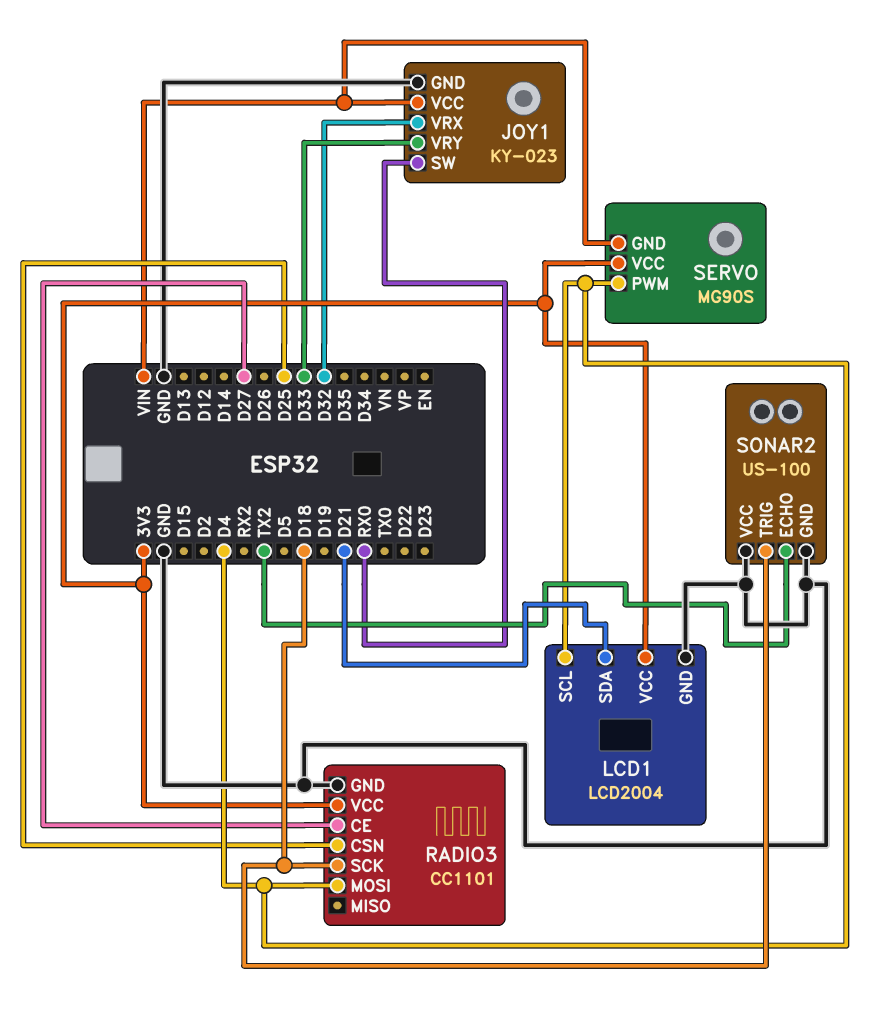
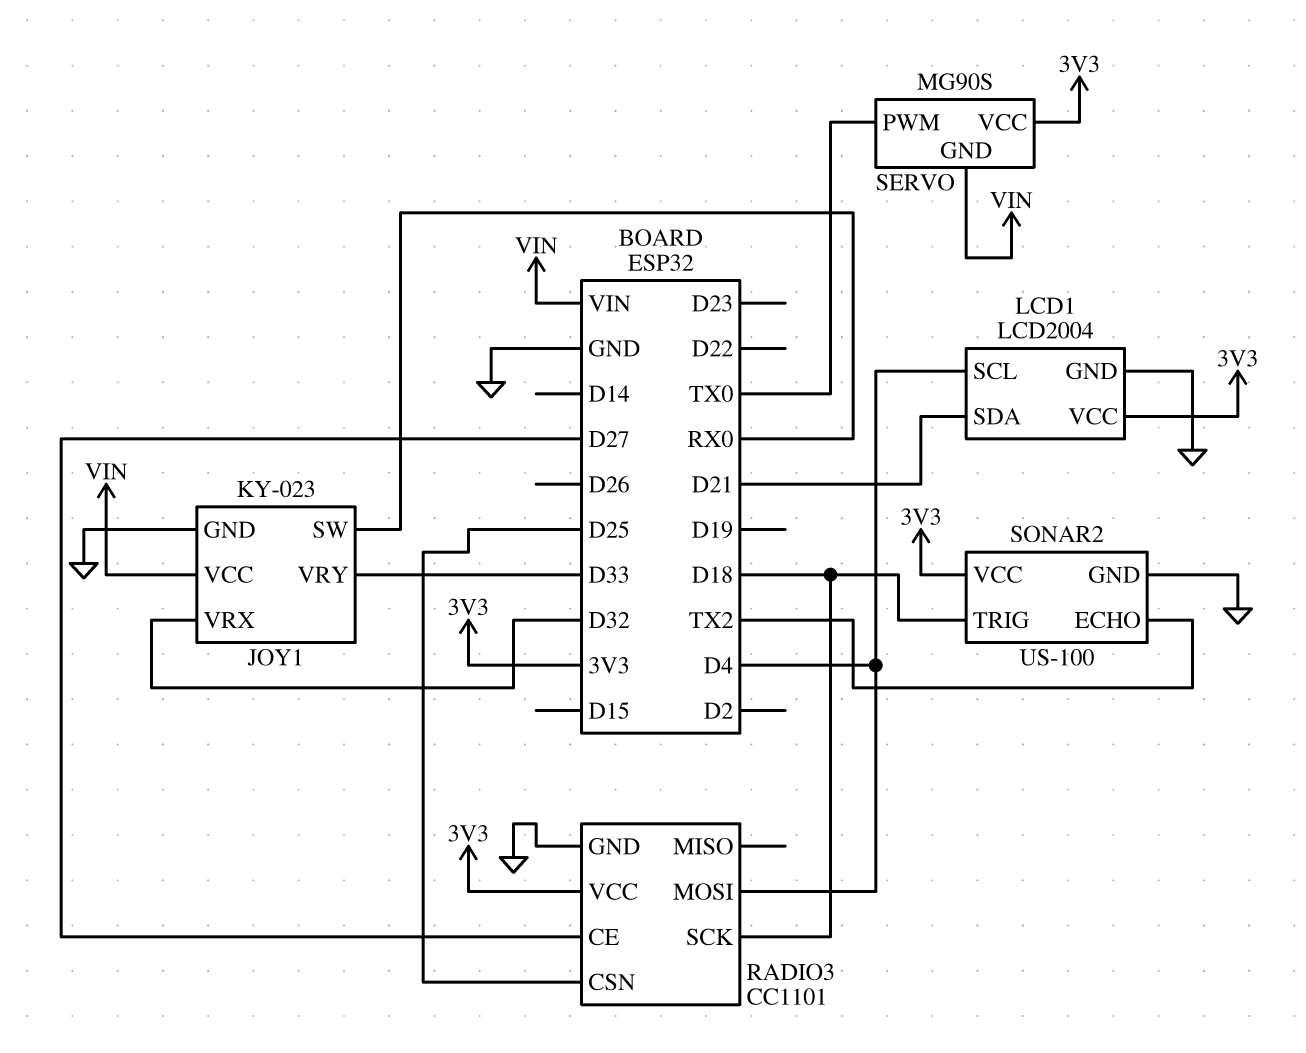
SERVO pin PWM: D4 -> TX0
SONAR2 pin VCC: GND -> 3V3

